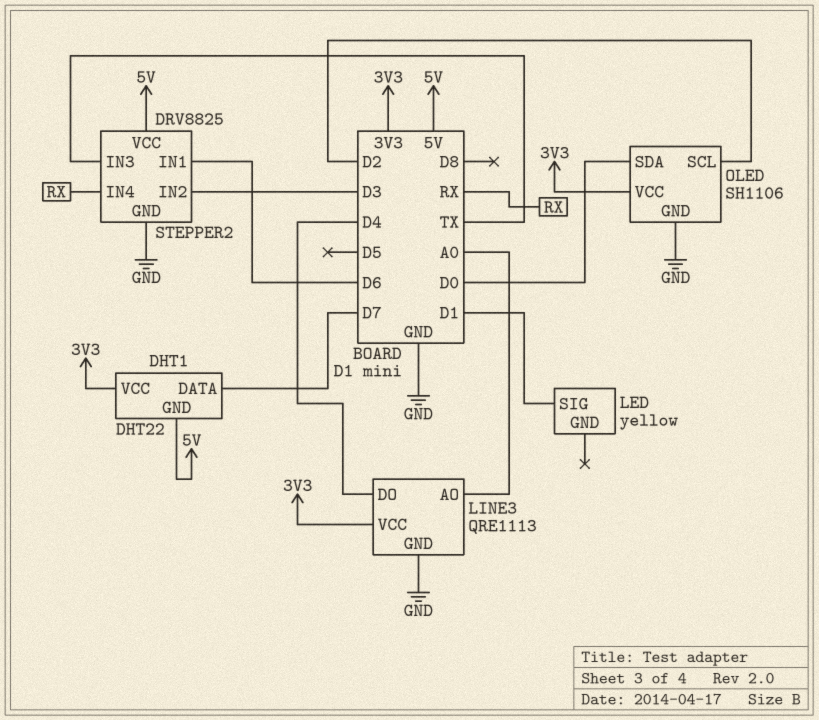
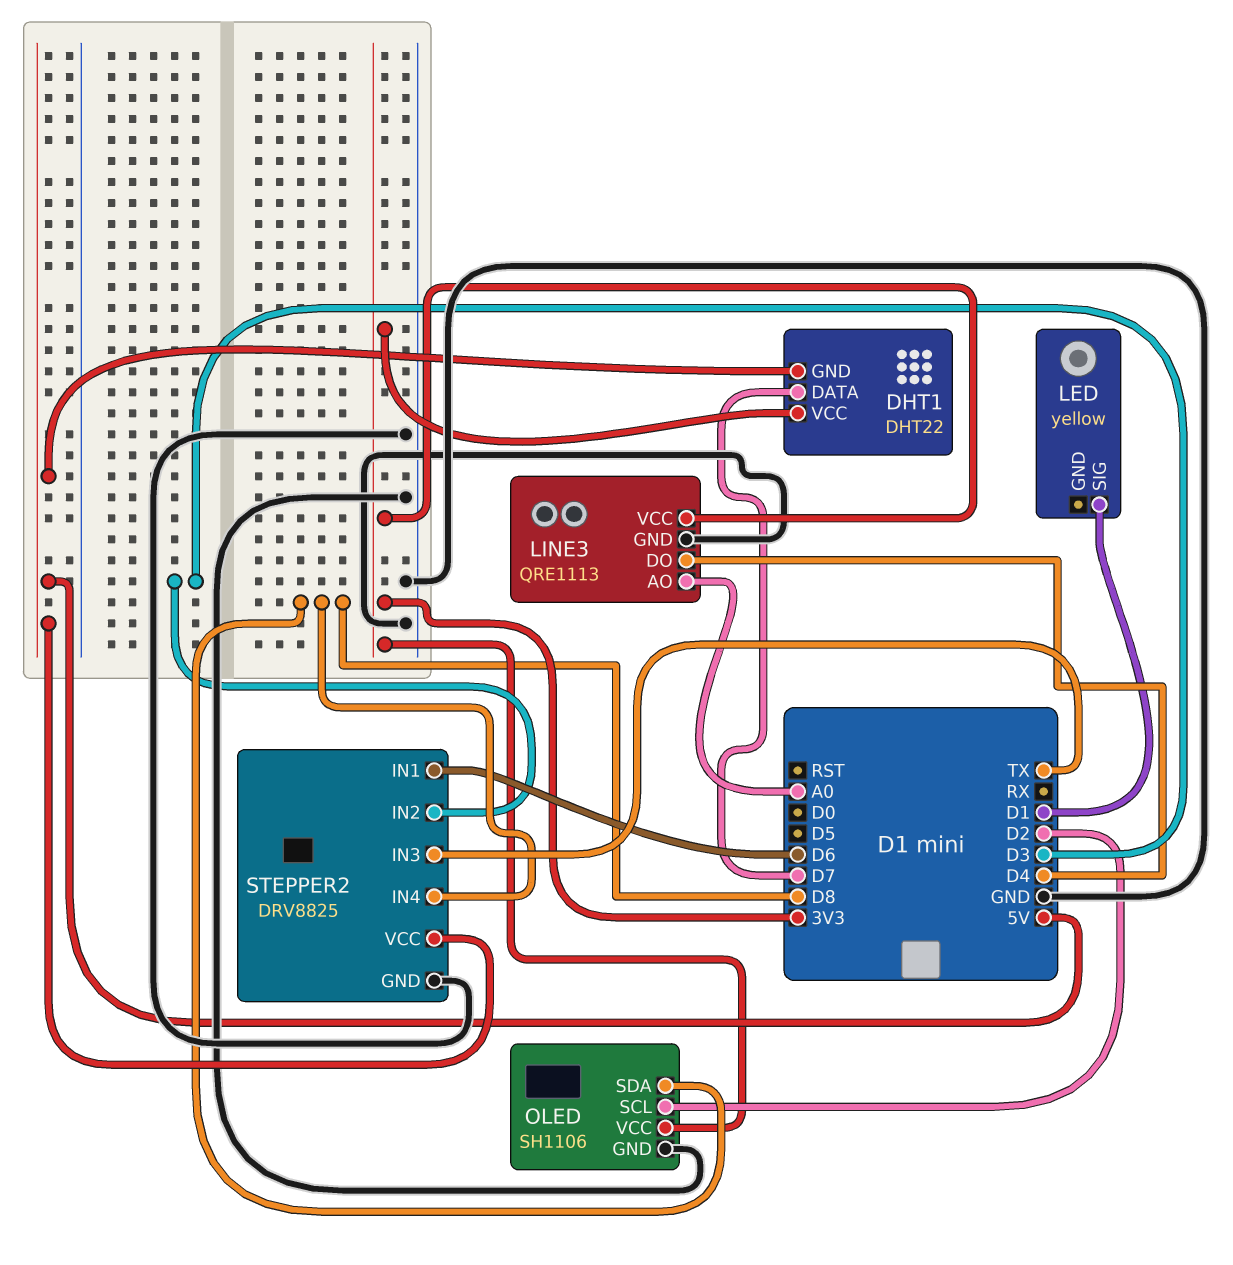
OLED pin SDA: D0 -> D8
STEPPER2 pin IN4: RX -> D8

